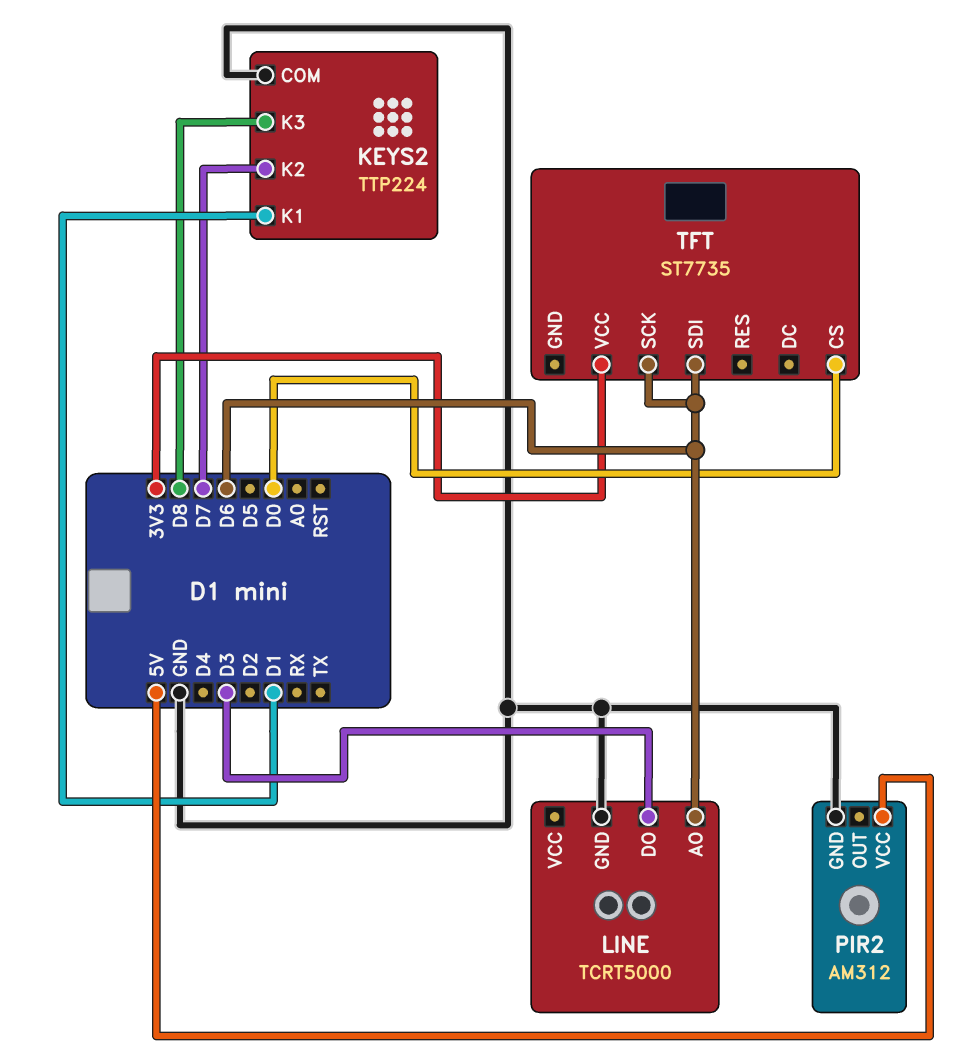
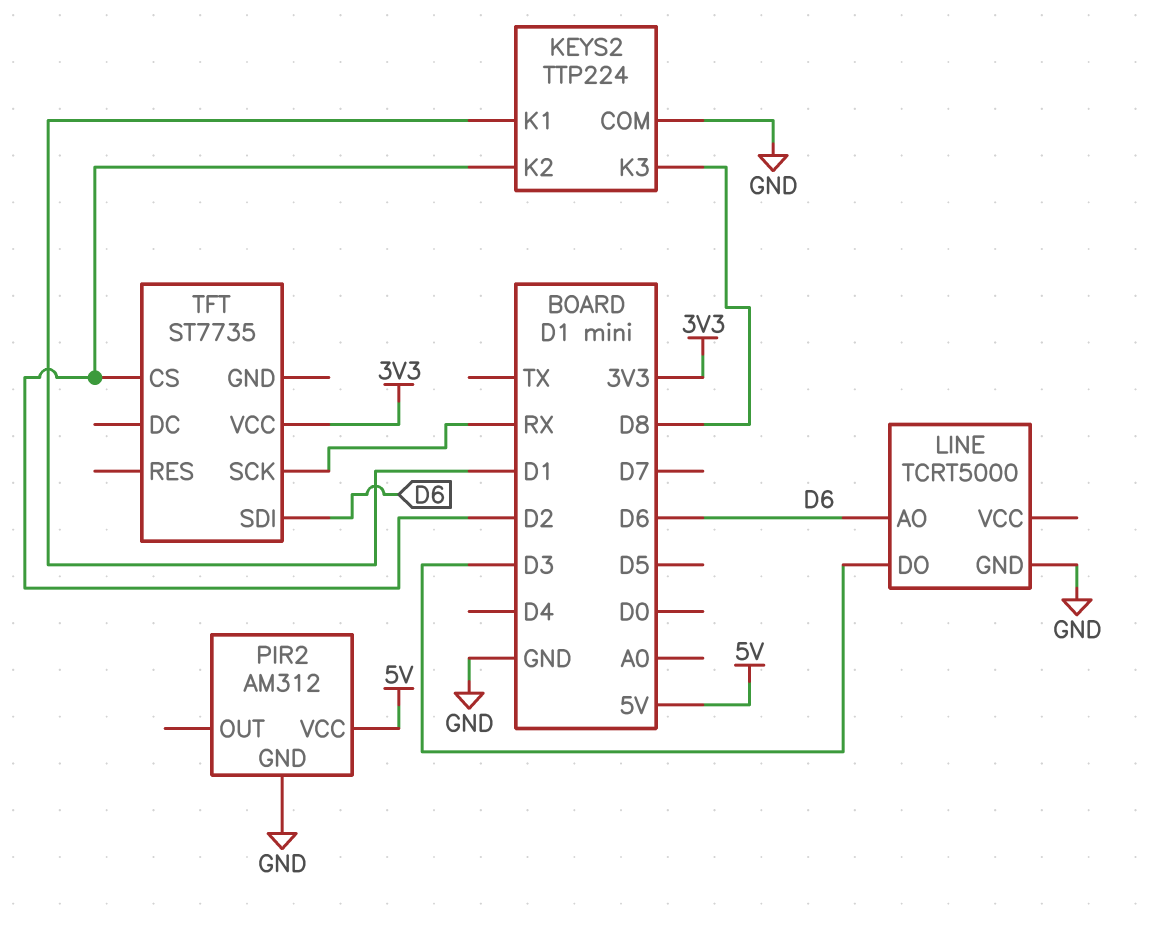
KEYS2 pin K2: D7 -> D2
TFT pin CS: D0 -> D2
TFT pin SCK: D6 -> RX

